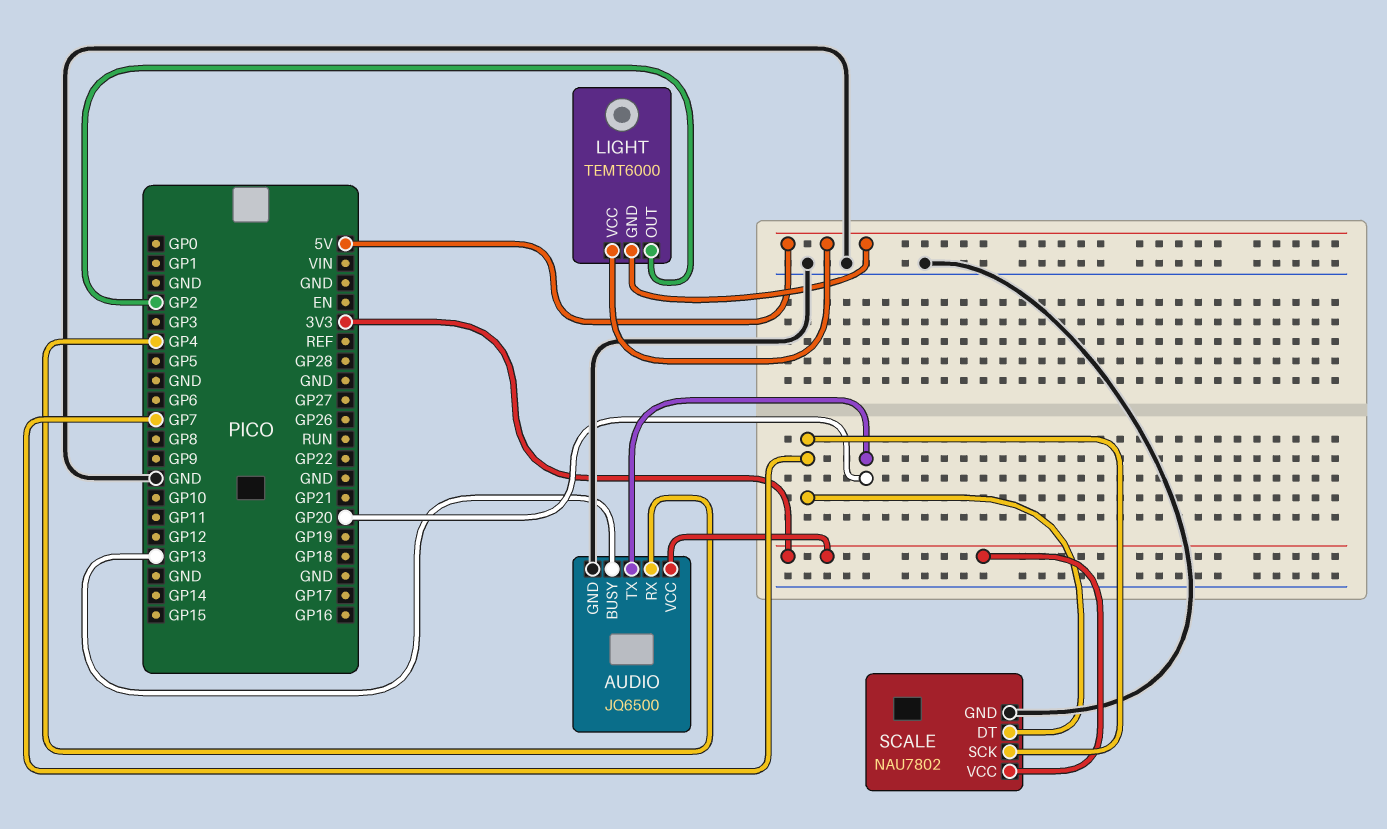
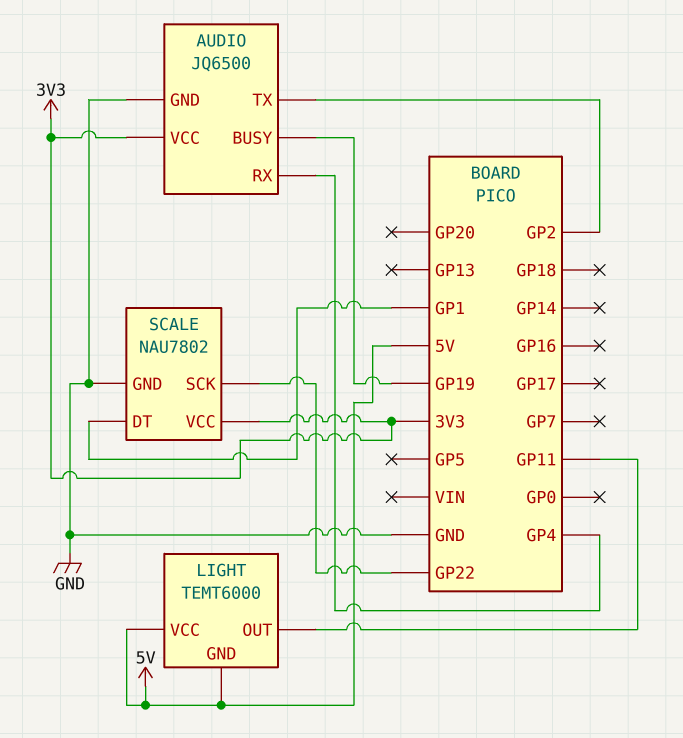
AUDIO pin BUSY: GP13 -> GP19
AUDIO pin TX: GP20 -> GP2
LIGHT pin OUT: GP2 -> GP11
SCALE pin DT: GP7 -> GP1
SCALE pin SCK: GP7 -> GP22

